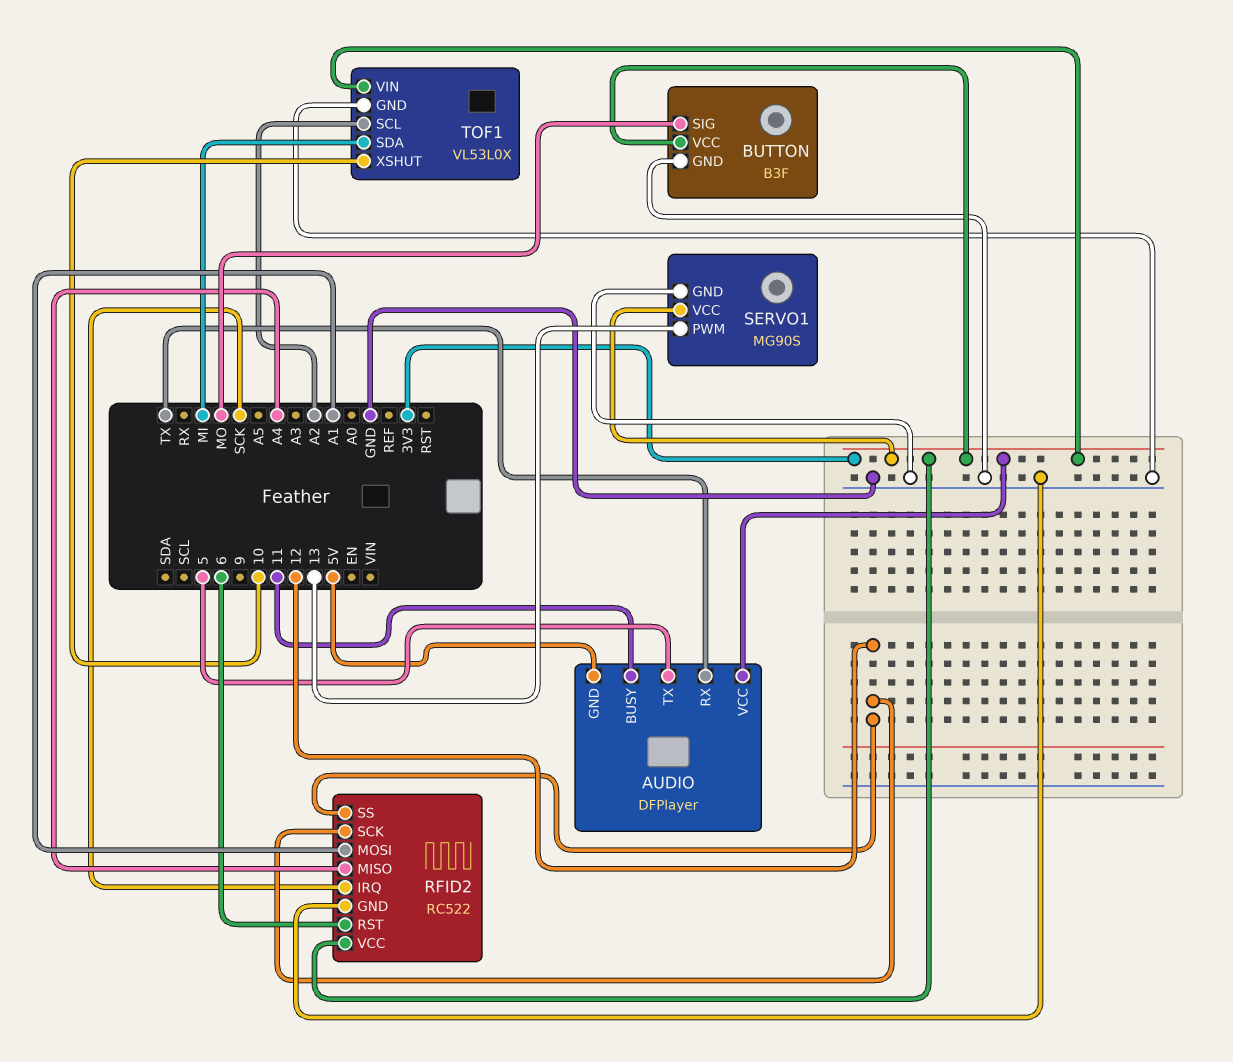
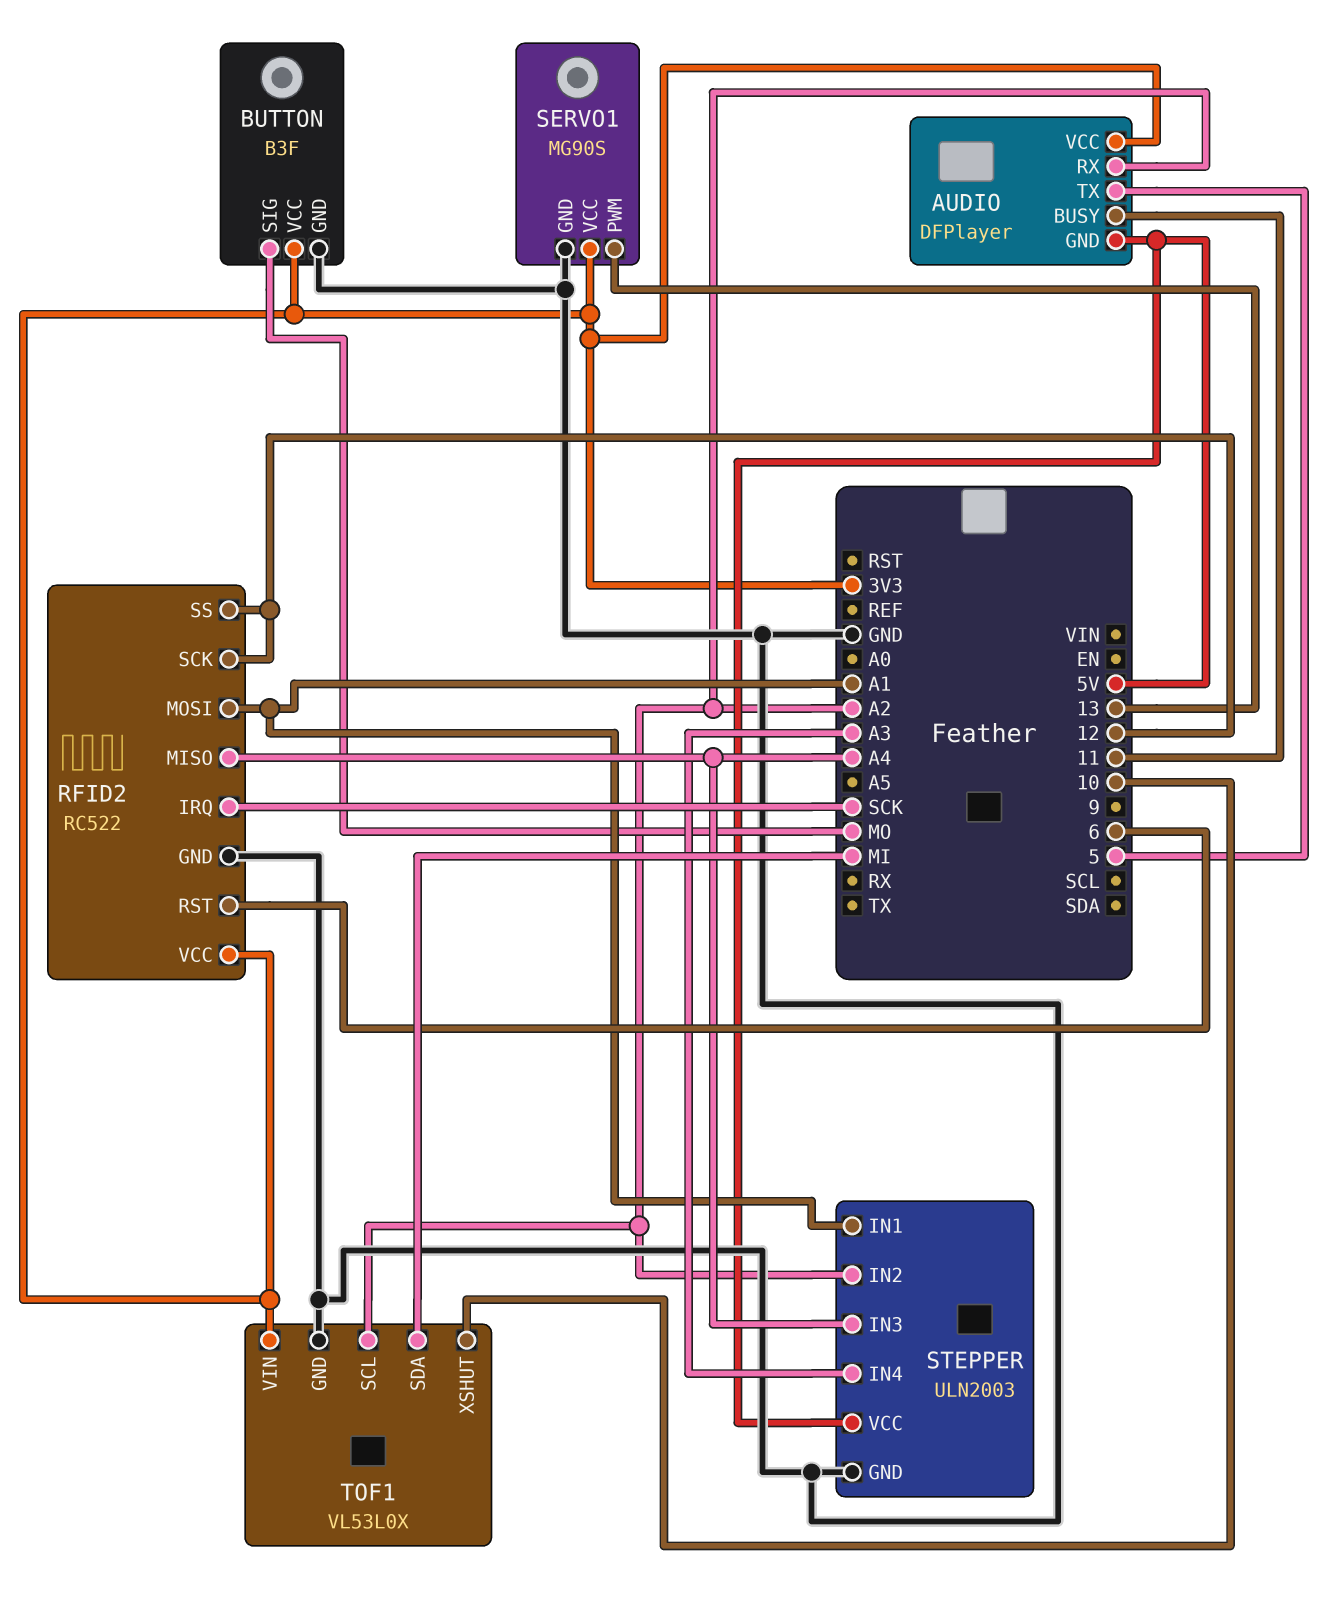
AUDIO pin RX: TX -> A2
STEPPER: none -> ULN2003
STEPPER pin GND: none -> GND
STEPPER pin IN1: none -> A1
STEPPER pin IN2: none -> A2
STEPPER pin IN3: none -> A4
STEPPER pin IN4: none -> A3
STEPPER pin VCC: none -> 5V

